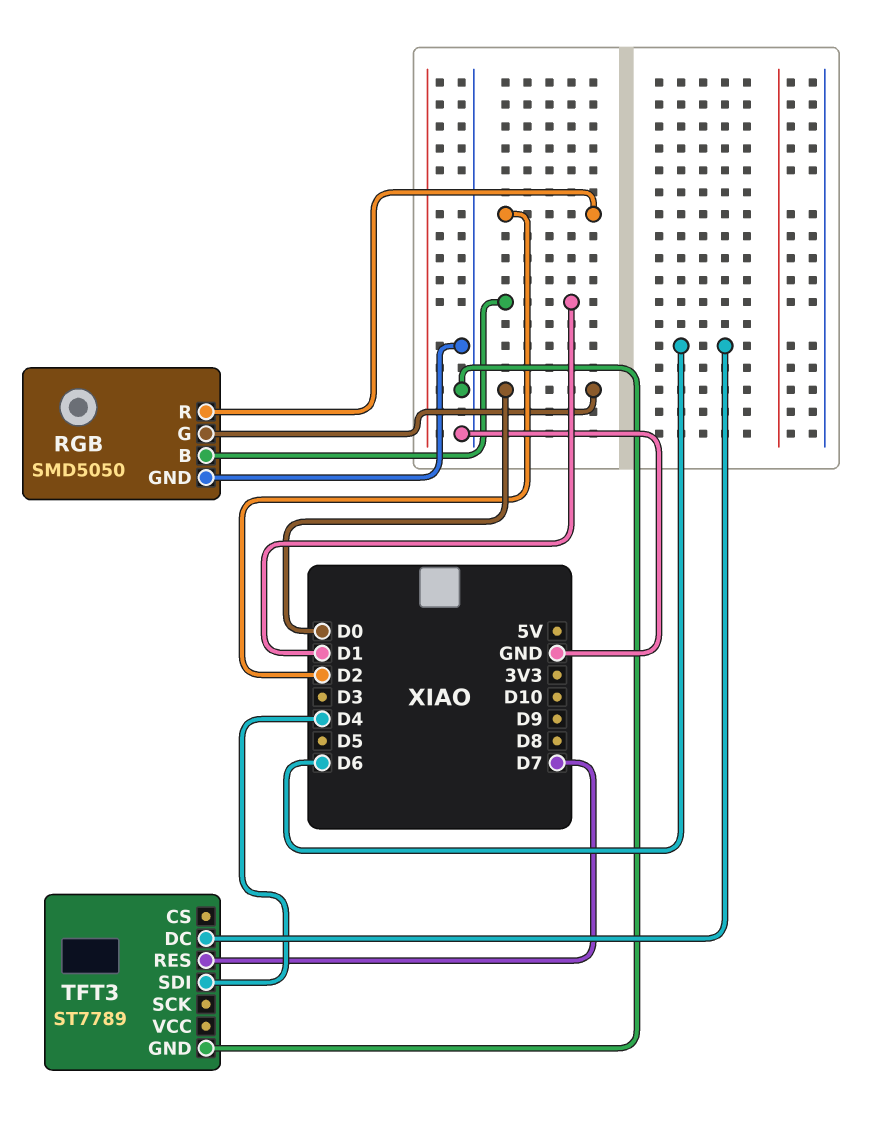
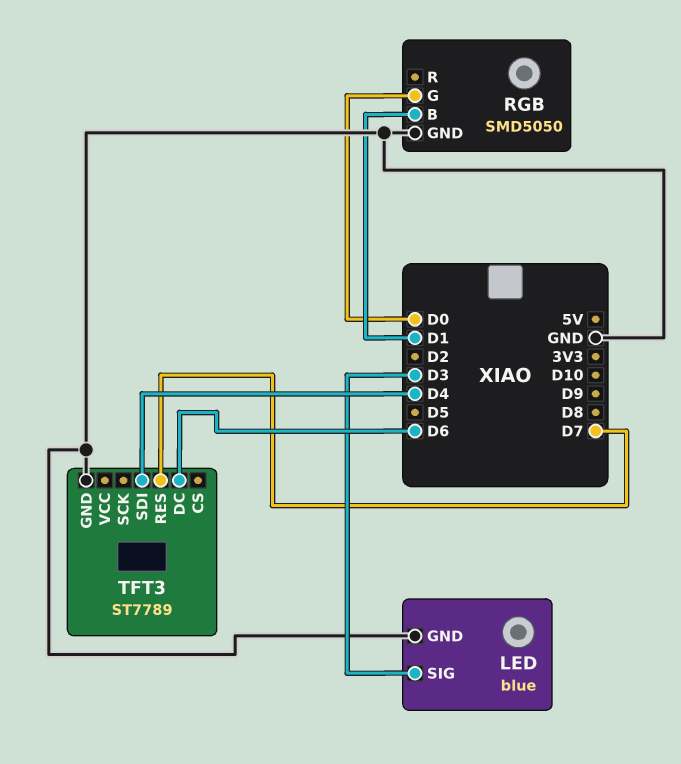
LED: none -> blue
LED pin GND: none -> GND
LED pin SIG: none -> D3
RGB pin R: D2 -> none

